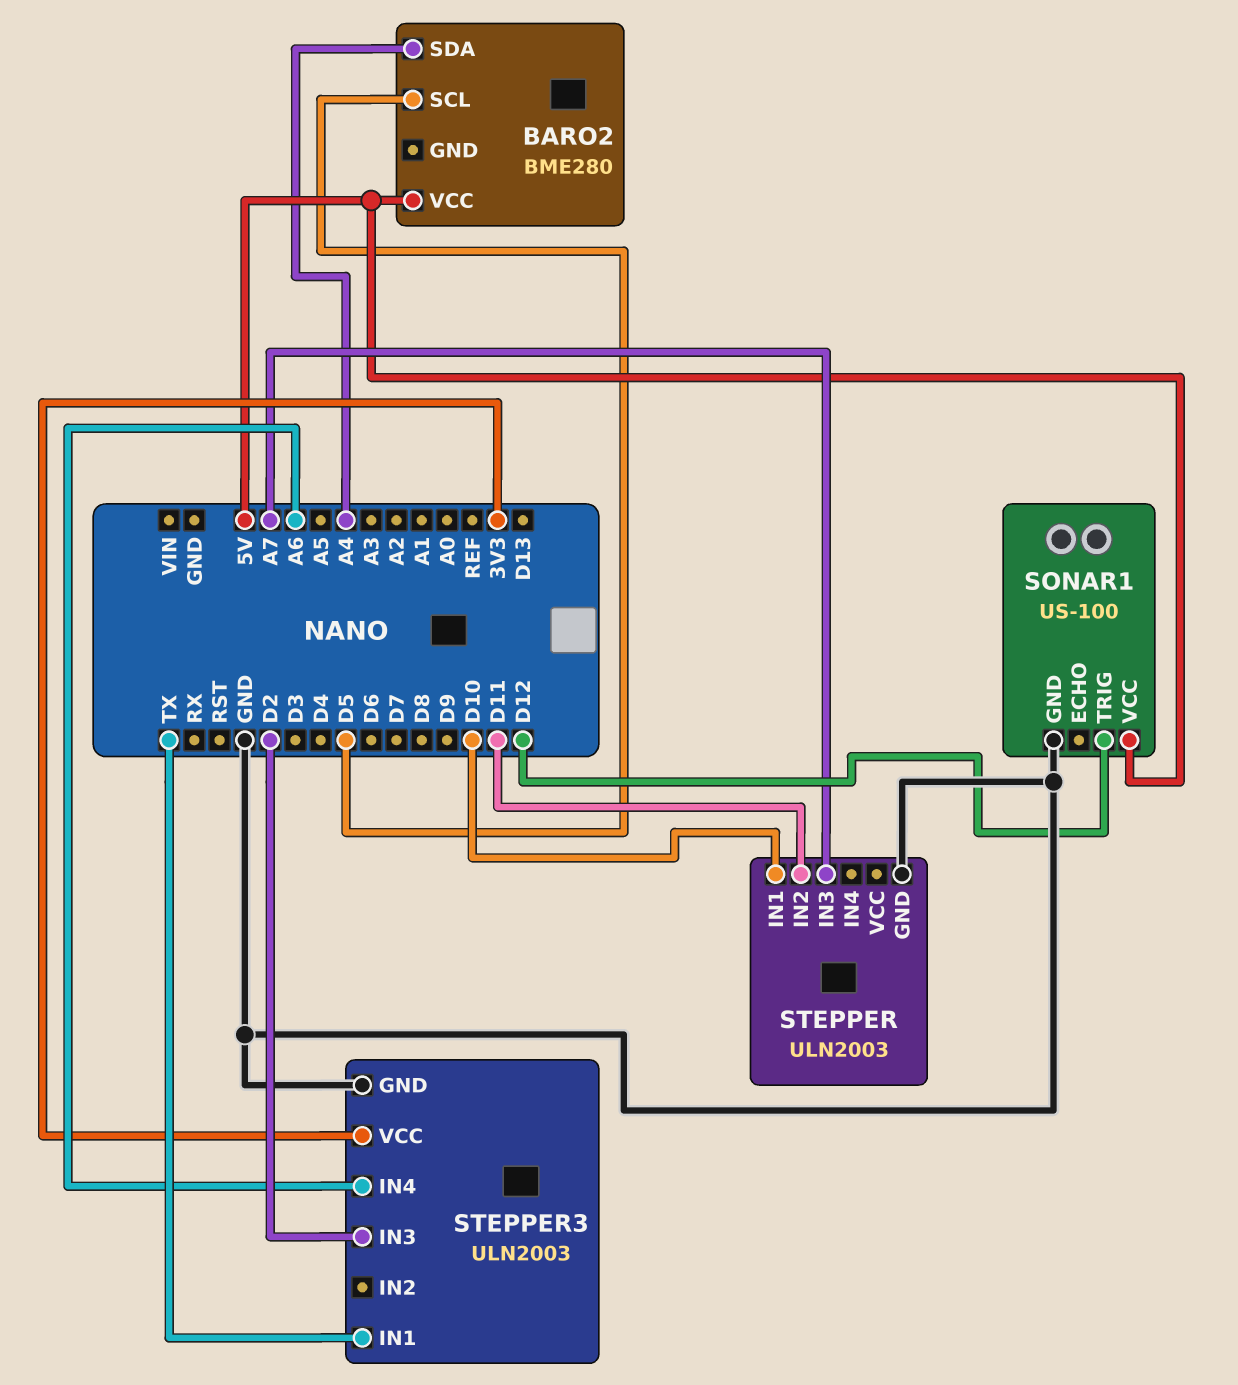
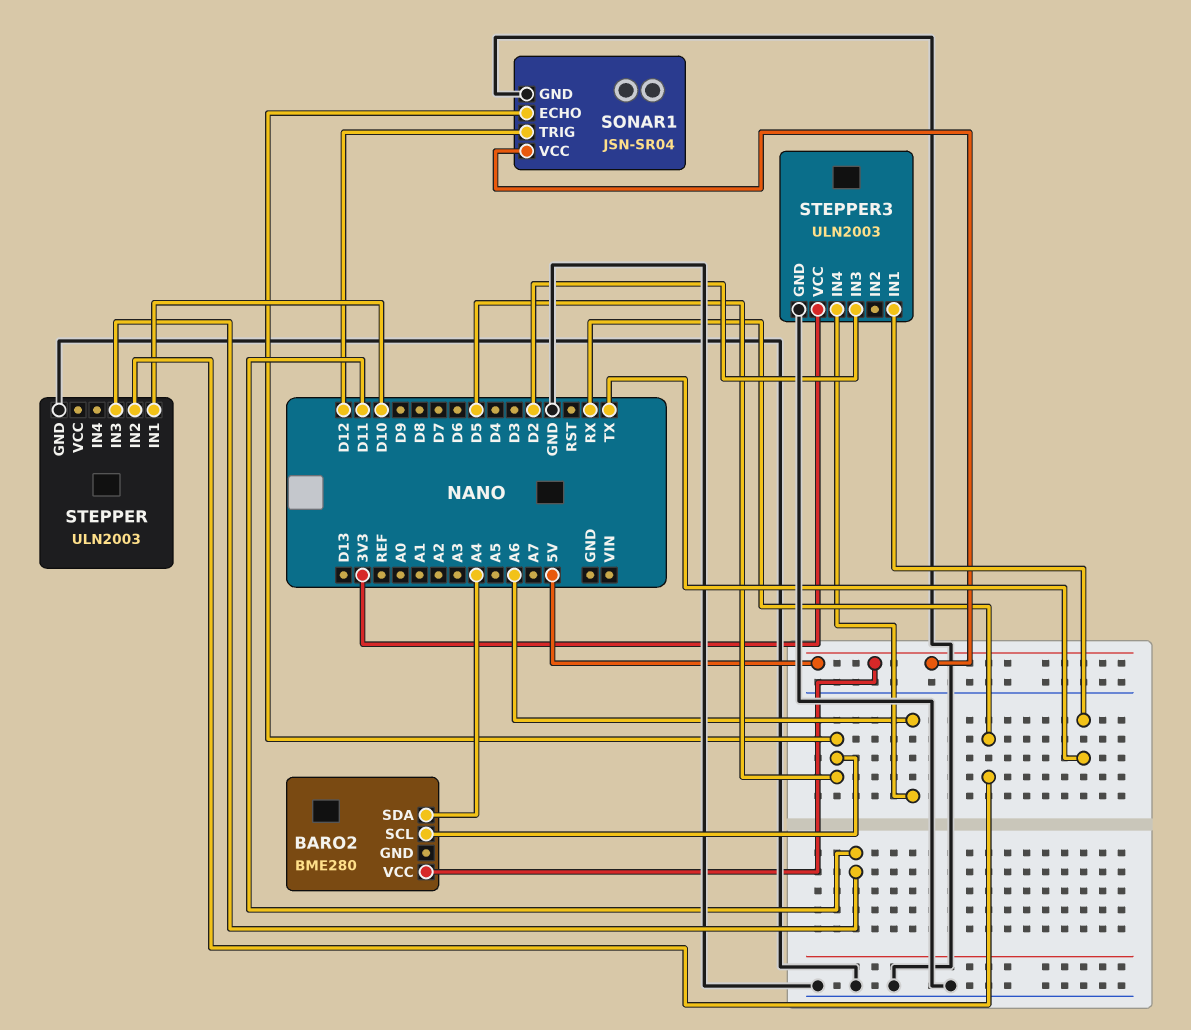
SONAR1: US-100 -> JSN-SR04
SONAR1 pin ECHO: none -> D5
STEPPER pin IN2: D11 -> RX
STEPPER pin IN3: A7 -> D11

